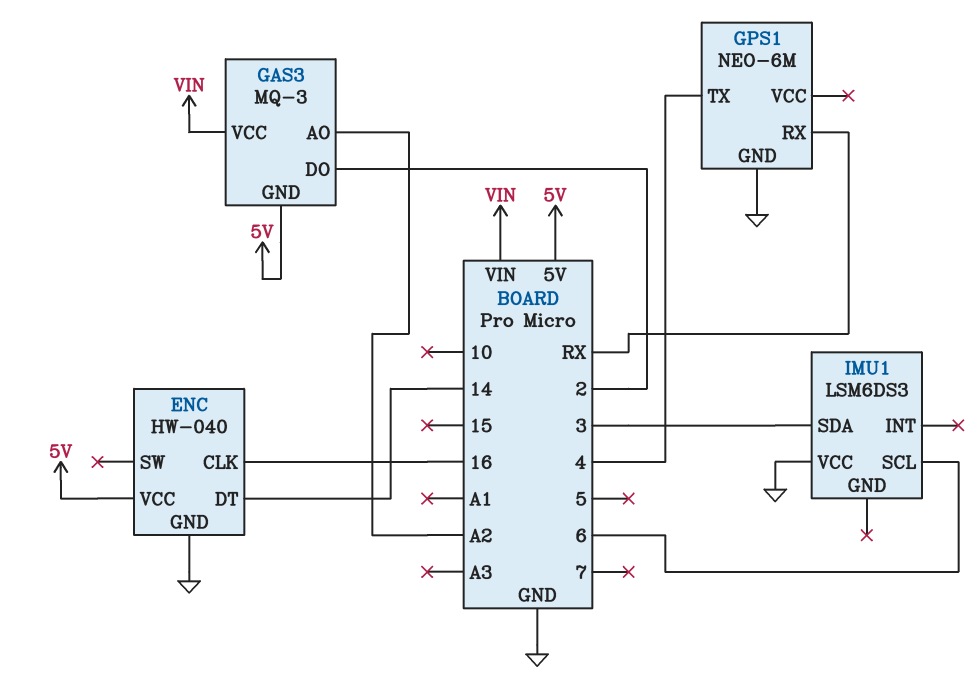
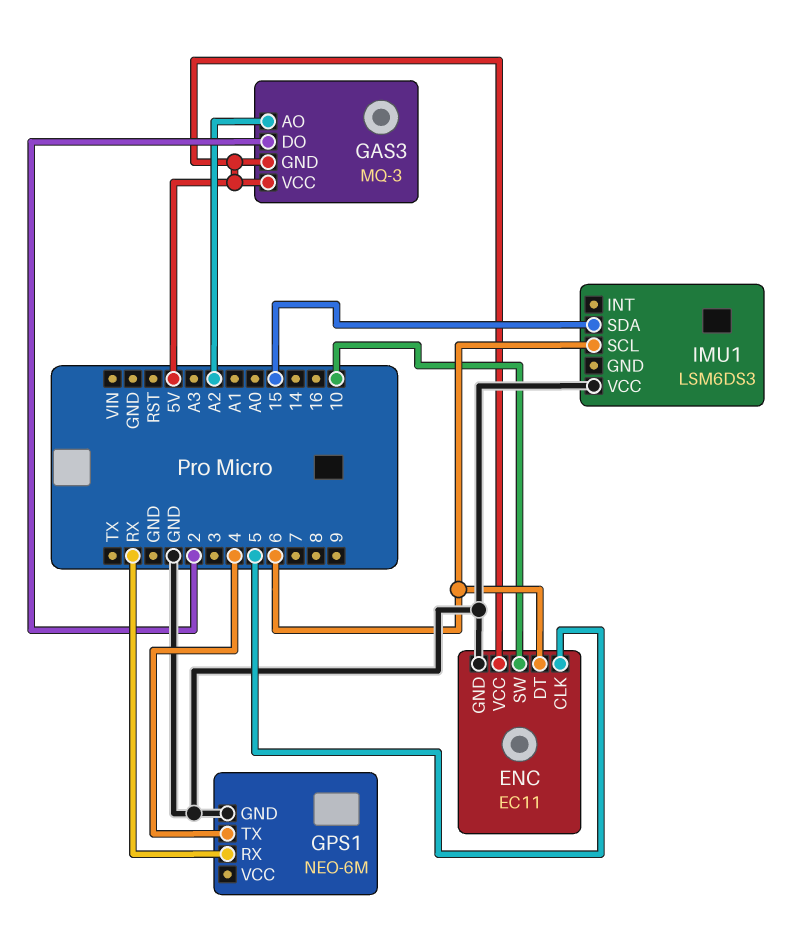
ENC: HW-040 -> EC11
ENC pin CLK: 16 -> 5
ENC pin DT: 14 -> 6
ENC pin SW: none -> 10
GAS3 pin VCC: VIN -> 5V
IMU1 pin SDA: 3 -> 15

